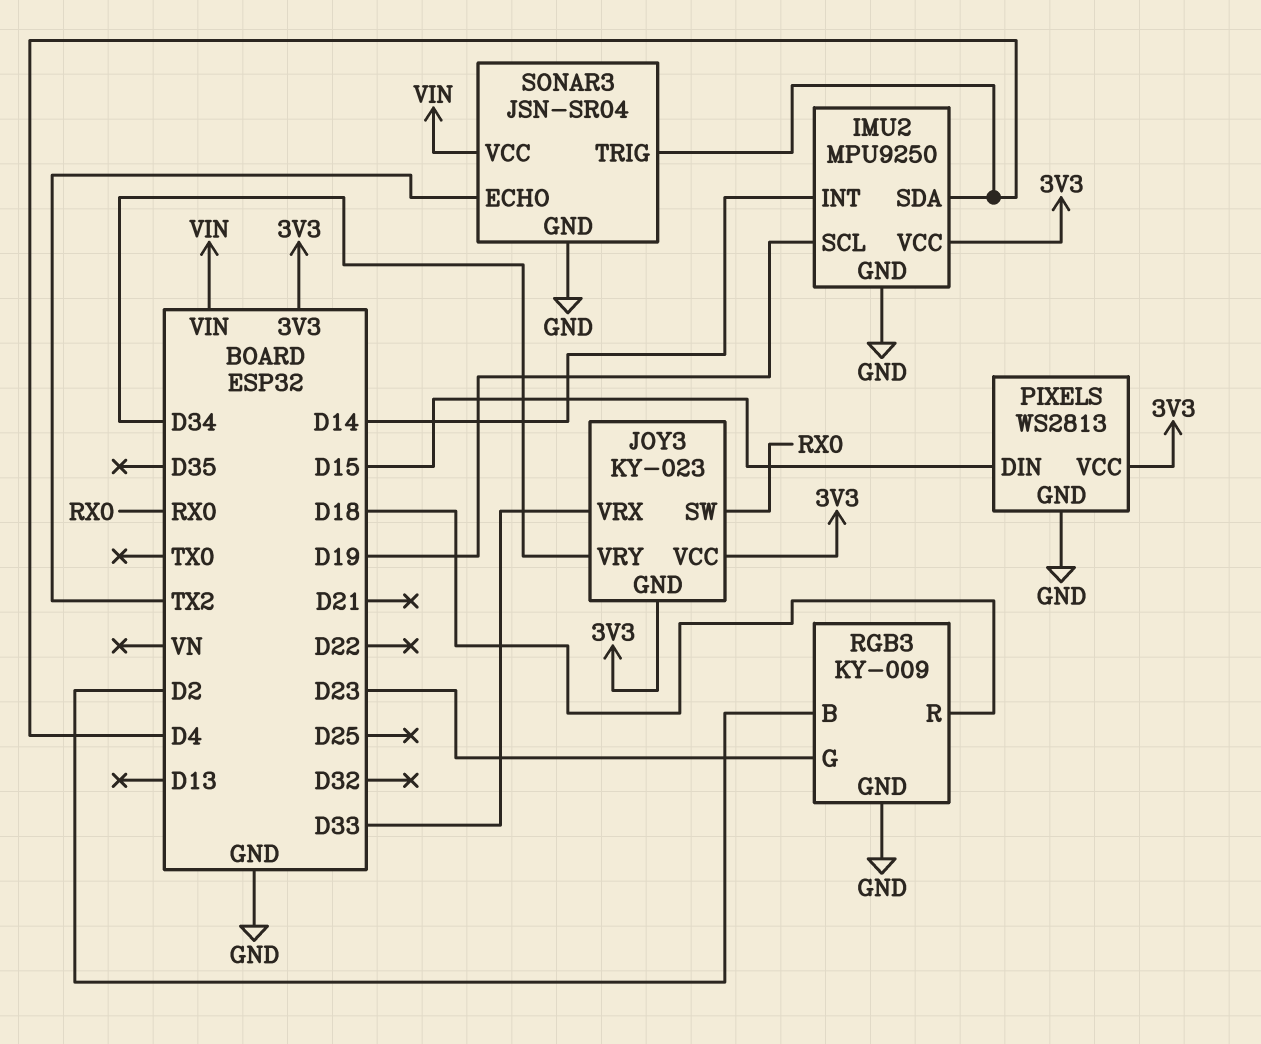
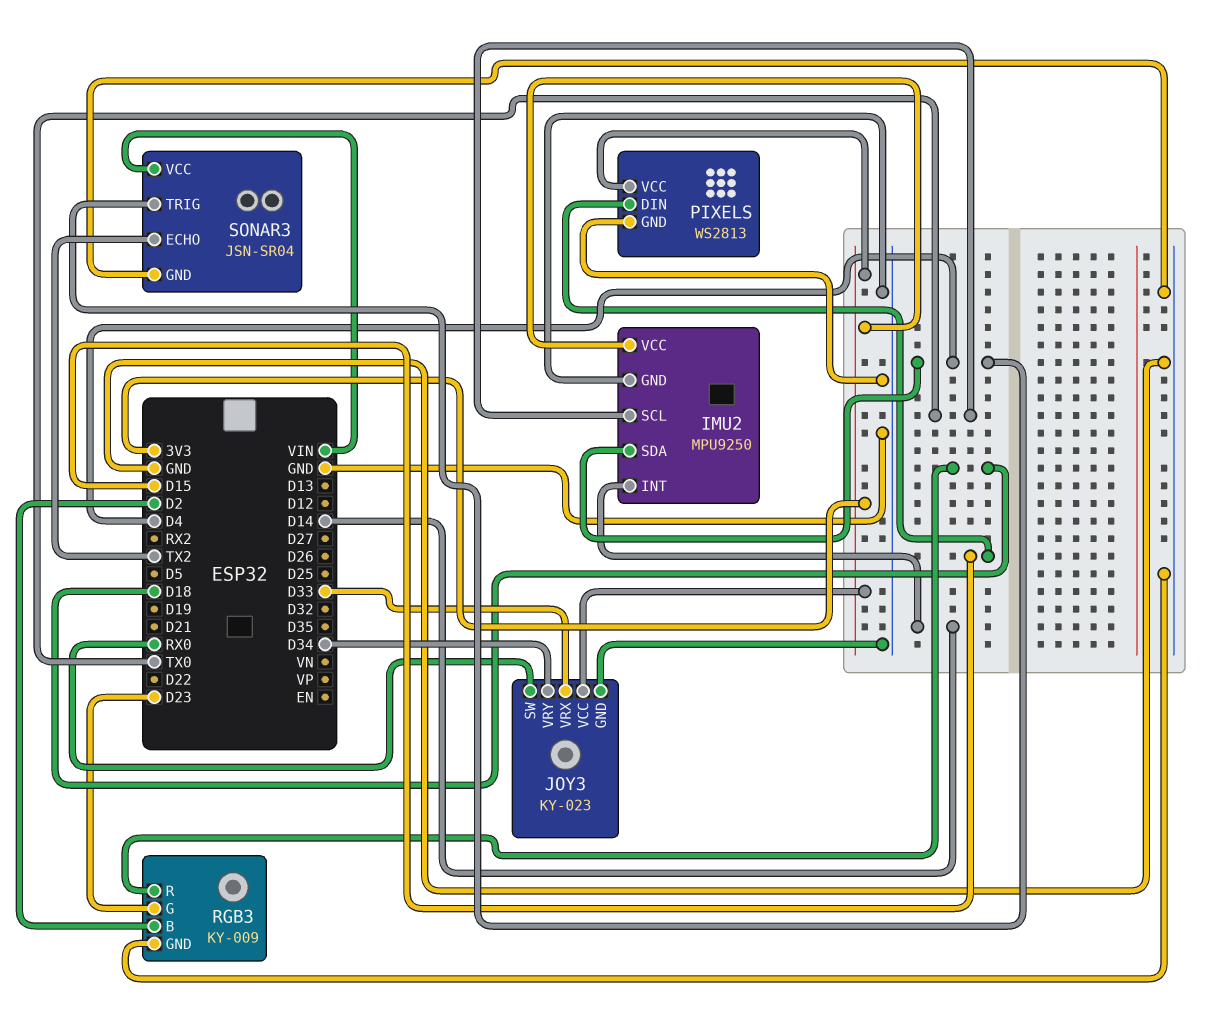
IMU2 pin SCL: D19 -> TX0
JOY3 pin GND: 3V3 -> GND

